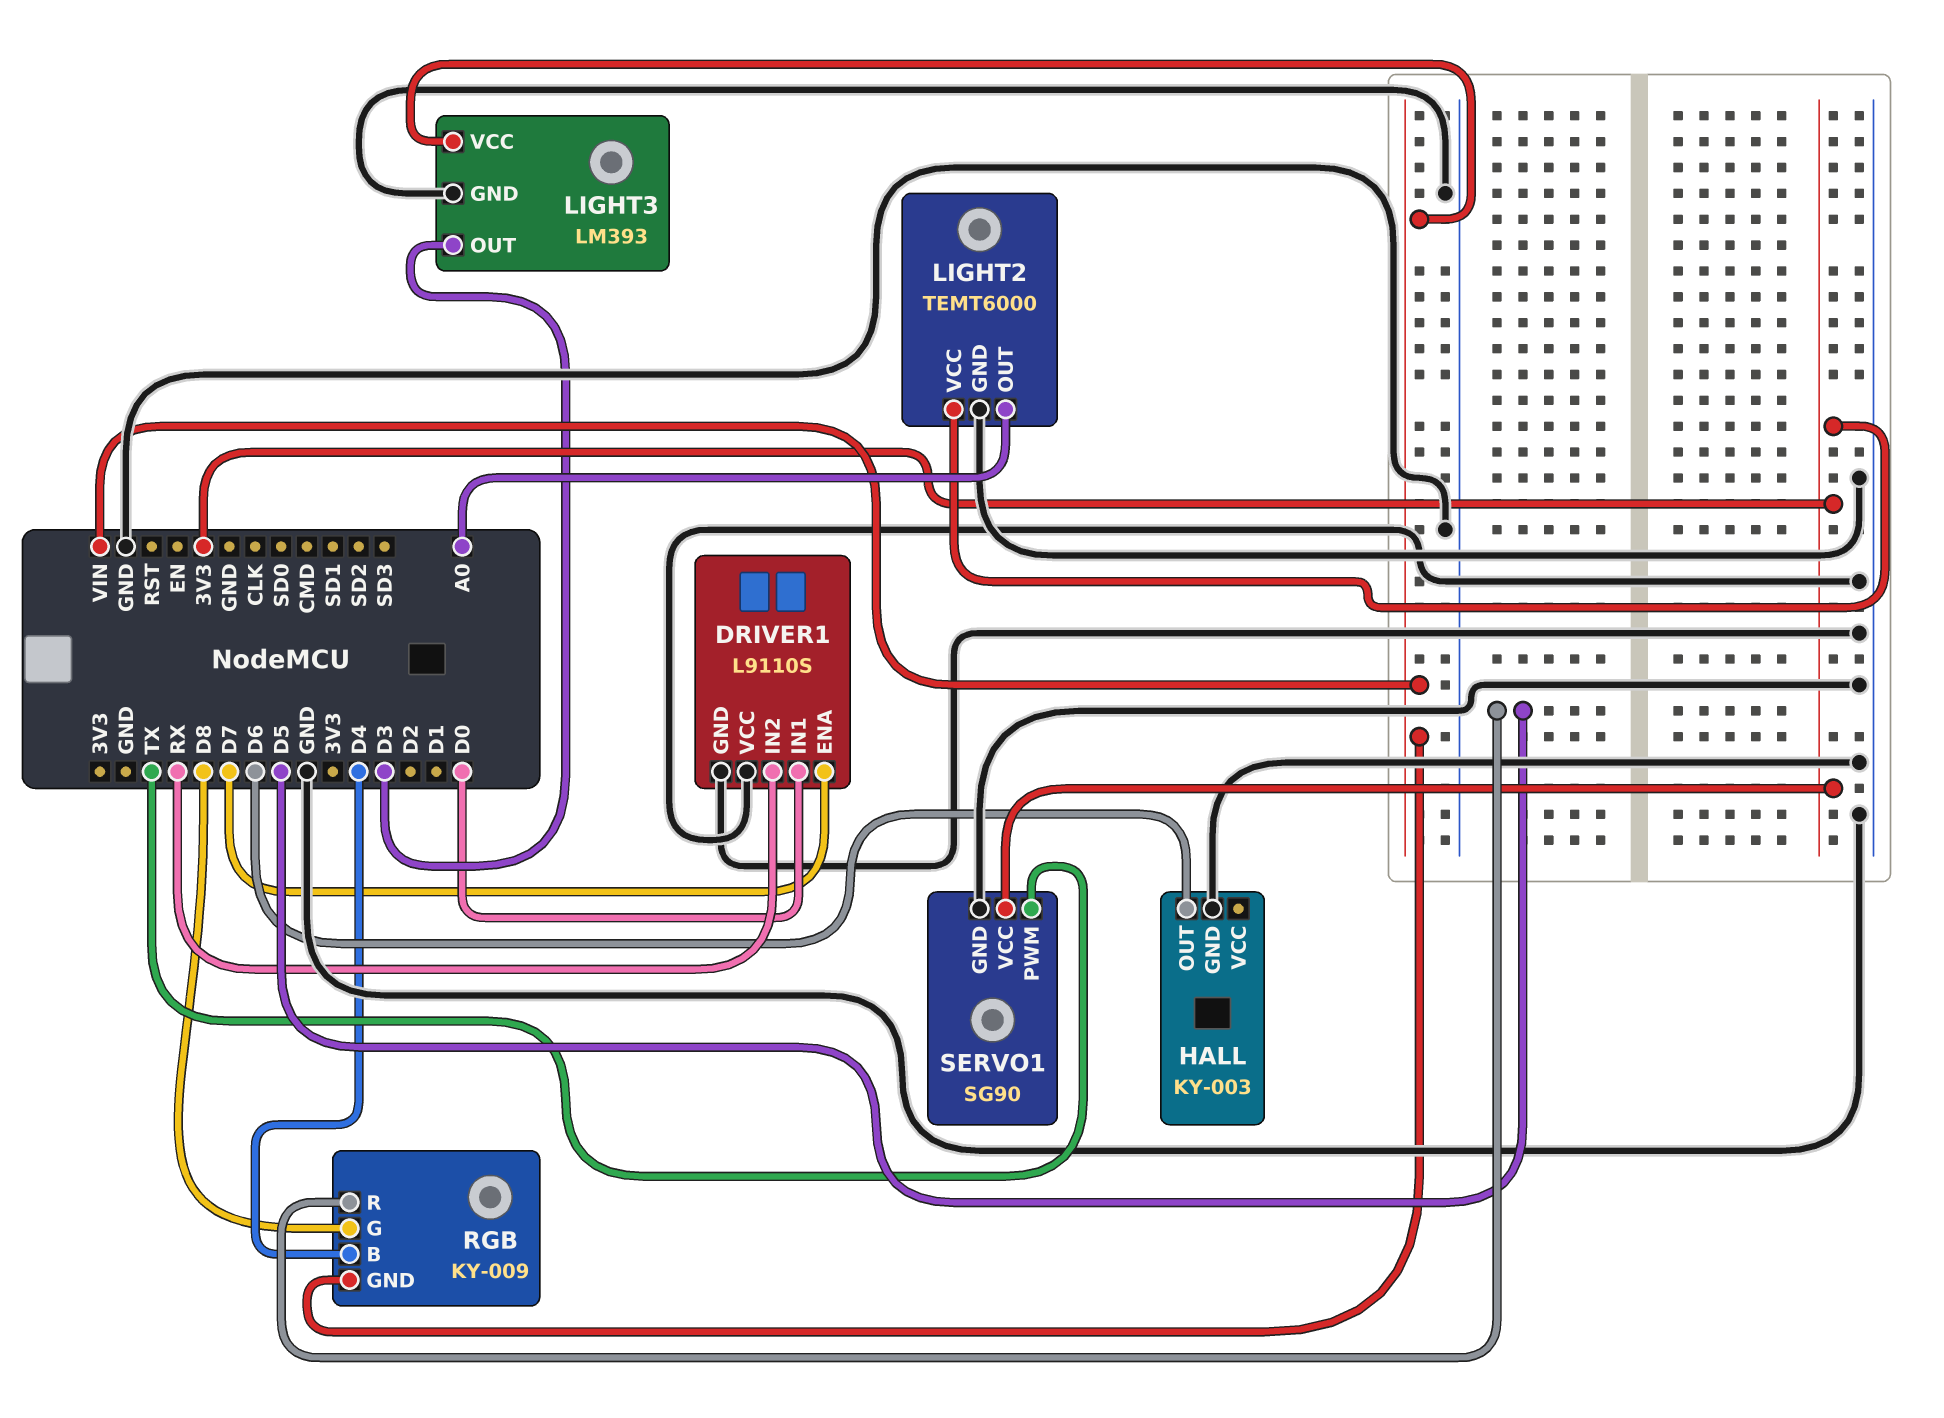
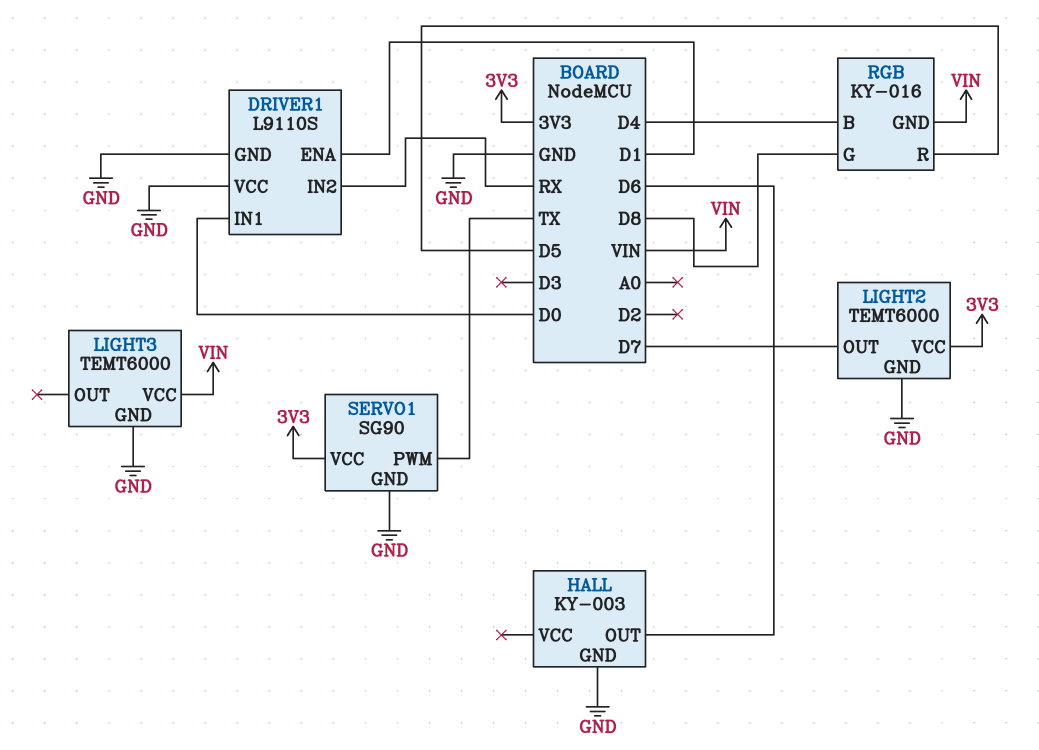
DRIVER1 pin ENA: D7 -> D1
LIGHT2 pin OUT: A0 -> D7
LIGHT3: LM393 -> TEMT6000
LIGHT3 pin OUT: D3 -> none
RGB: KY-009 -> KY-016

